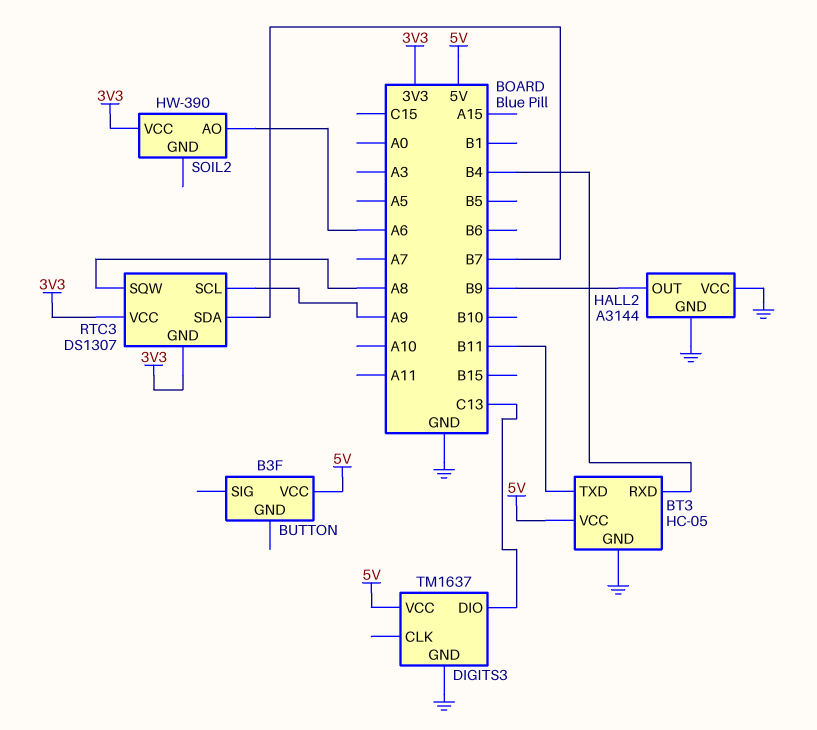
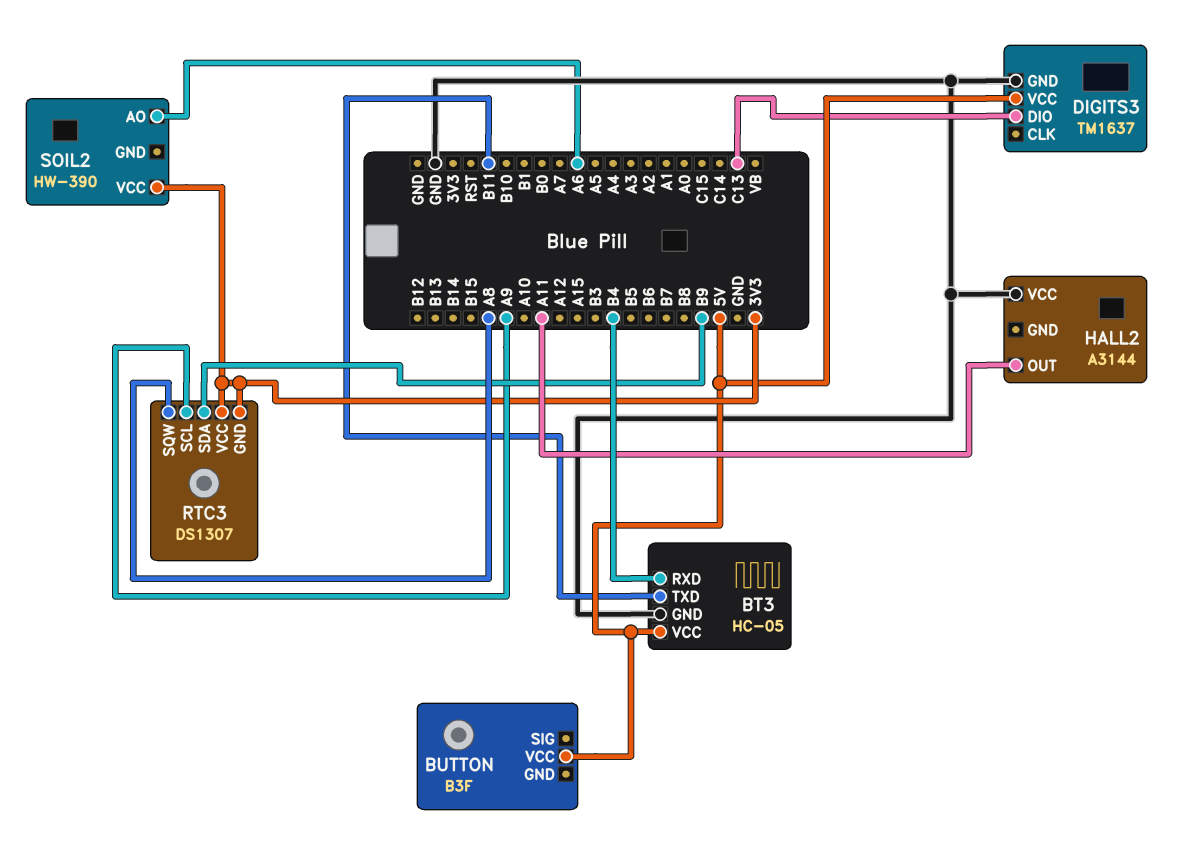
HALL2 pin GND: GND -> none
HALL2 pin OUT: B9 -> A11
RTC3 pin SDA: B7 -> B9

